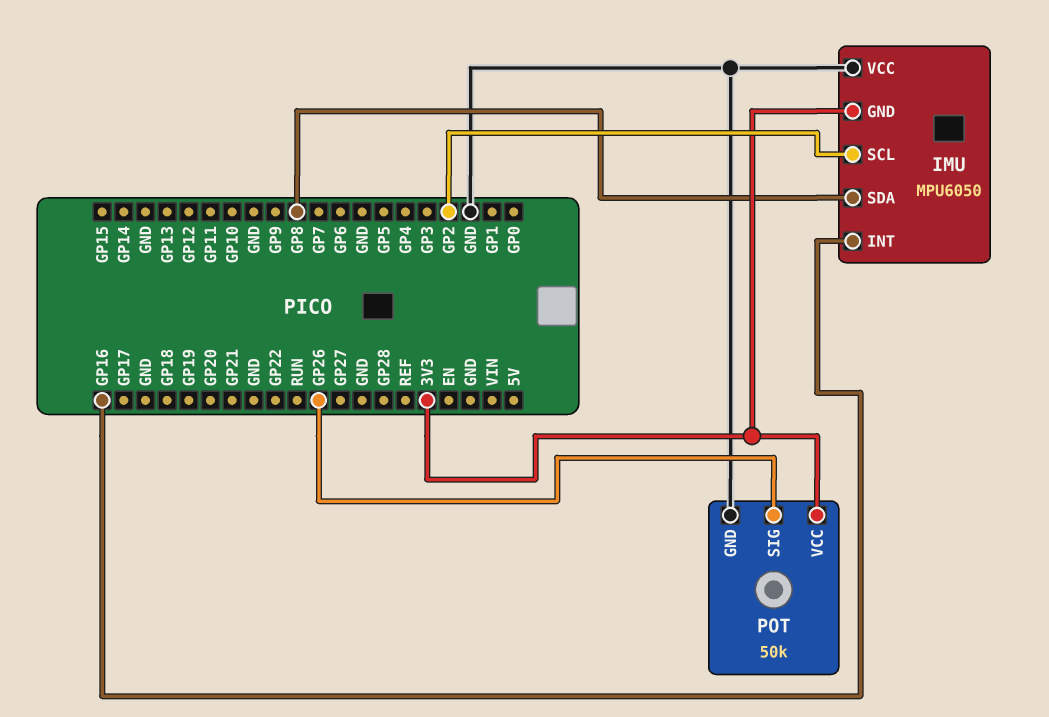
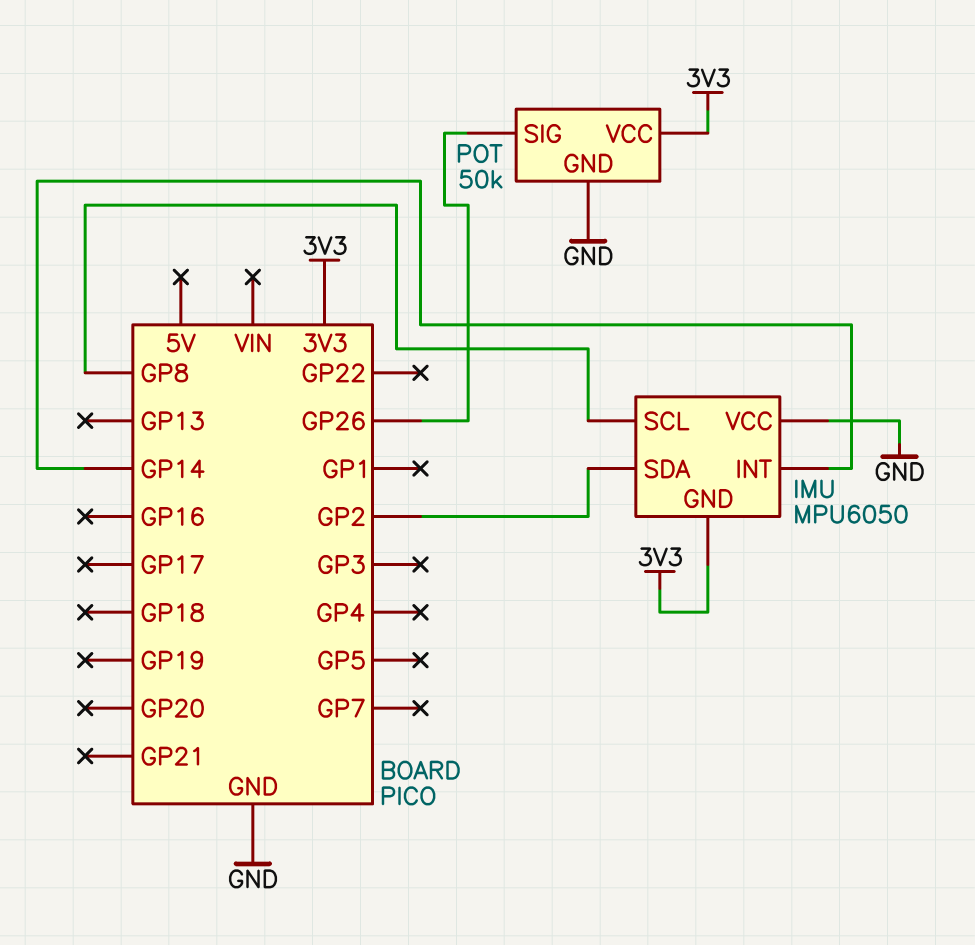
IMU pin INT: GP16 -> GP14
IMU pin SCL: GP2 -> GP8
IMU pin SDA: GP8 -> GP2

